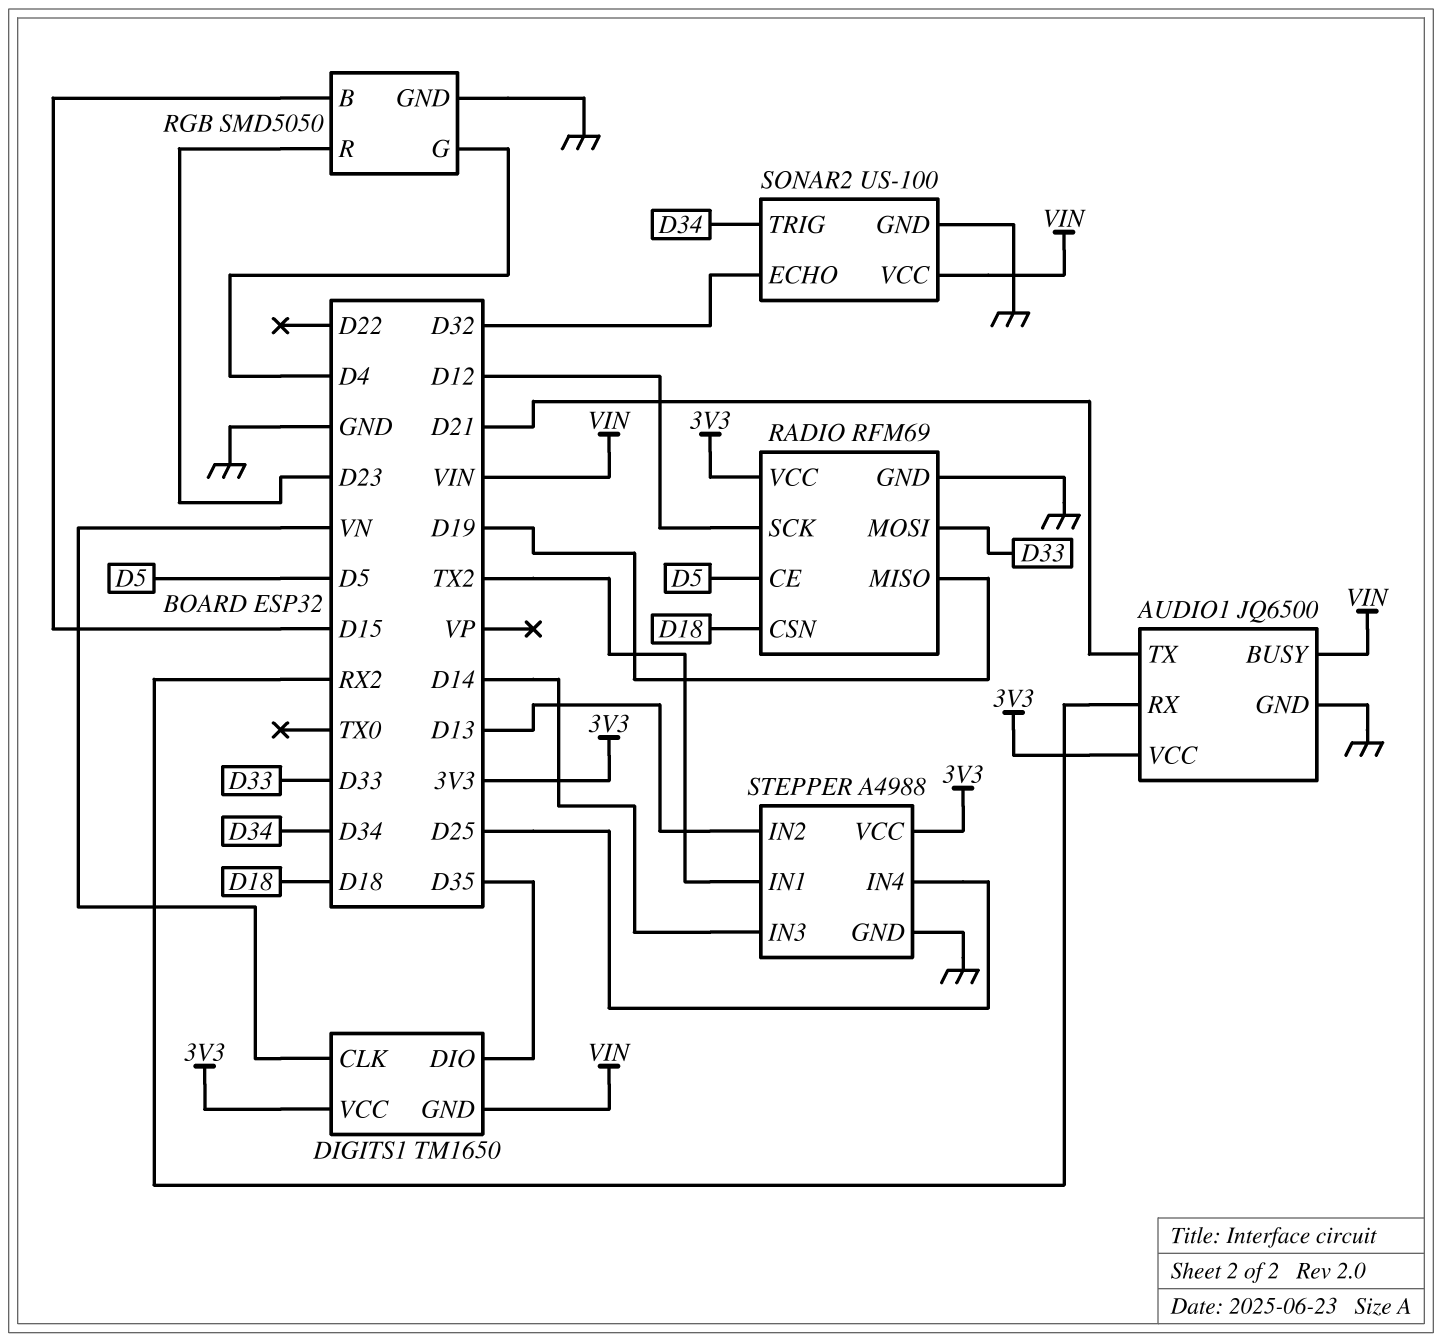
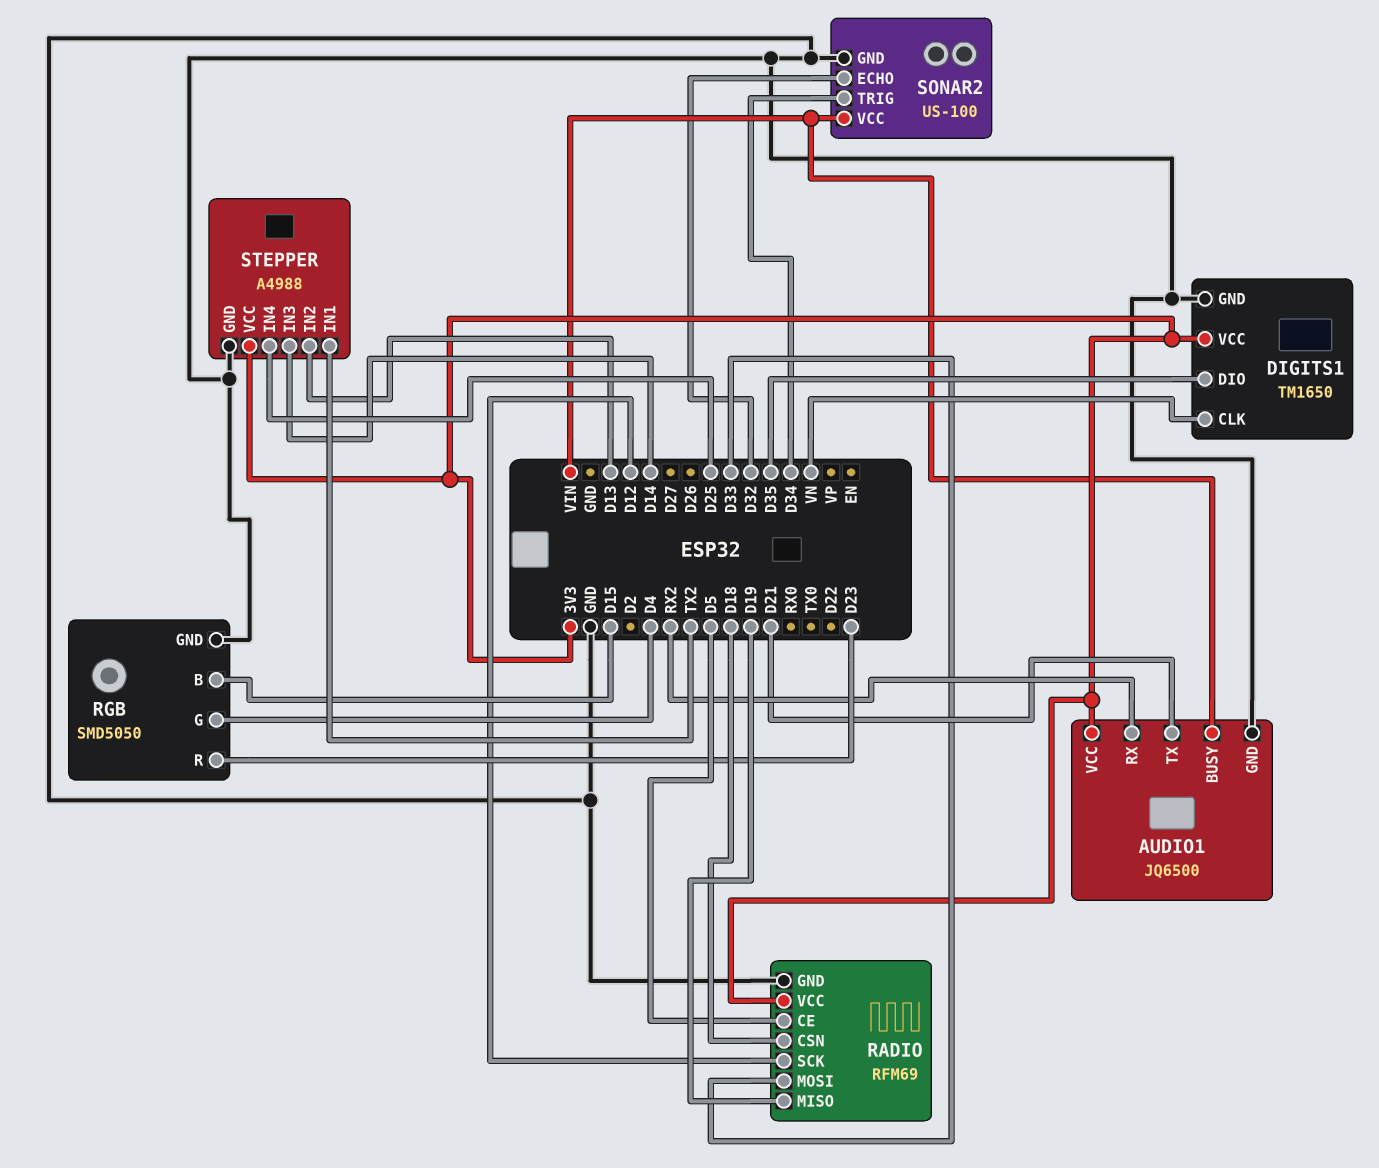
DIGITS1 pin GND: VIN -> GND

